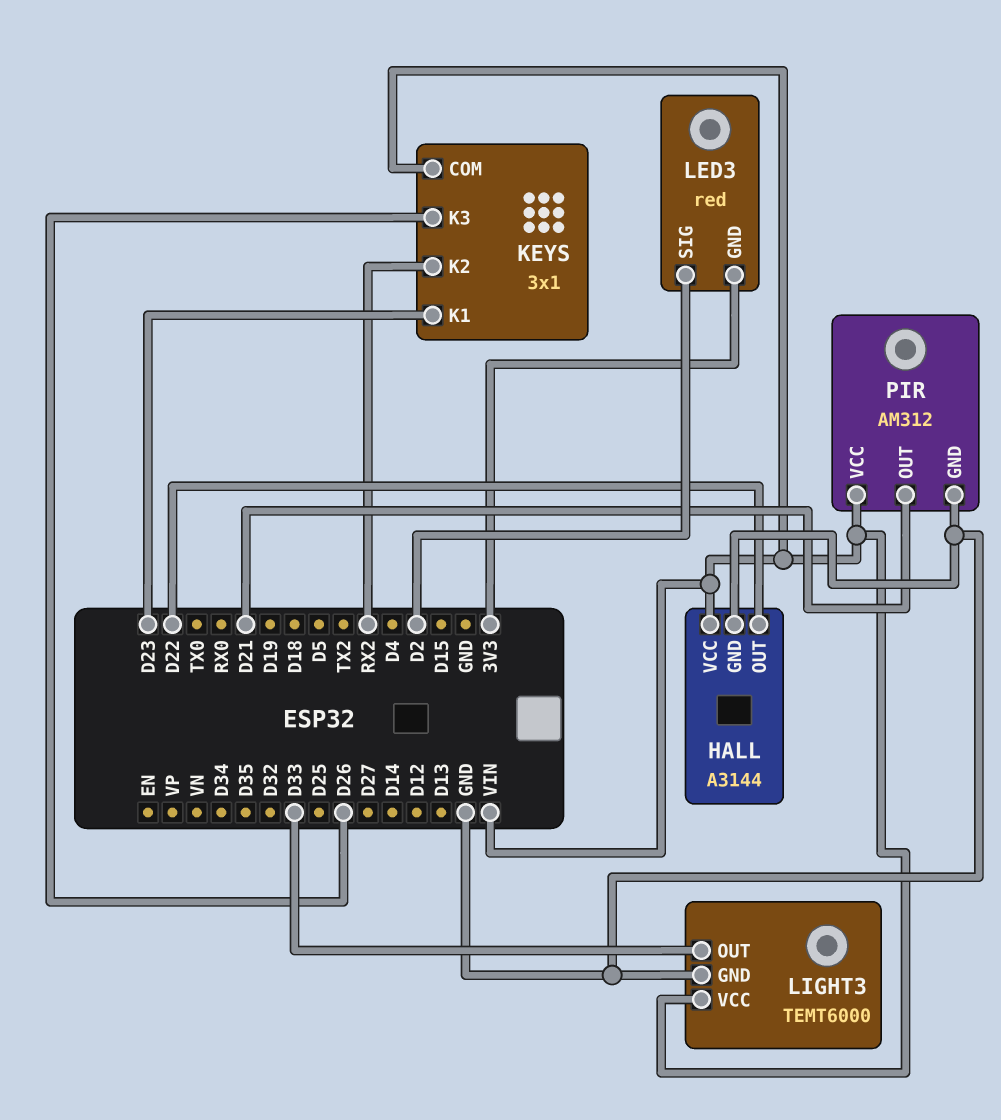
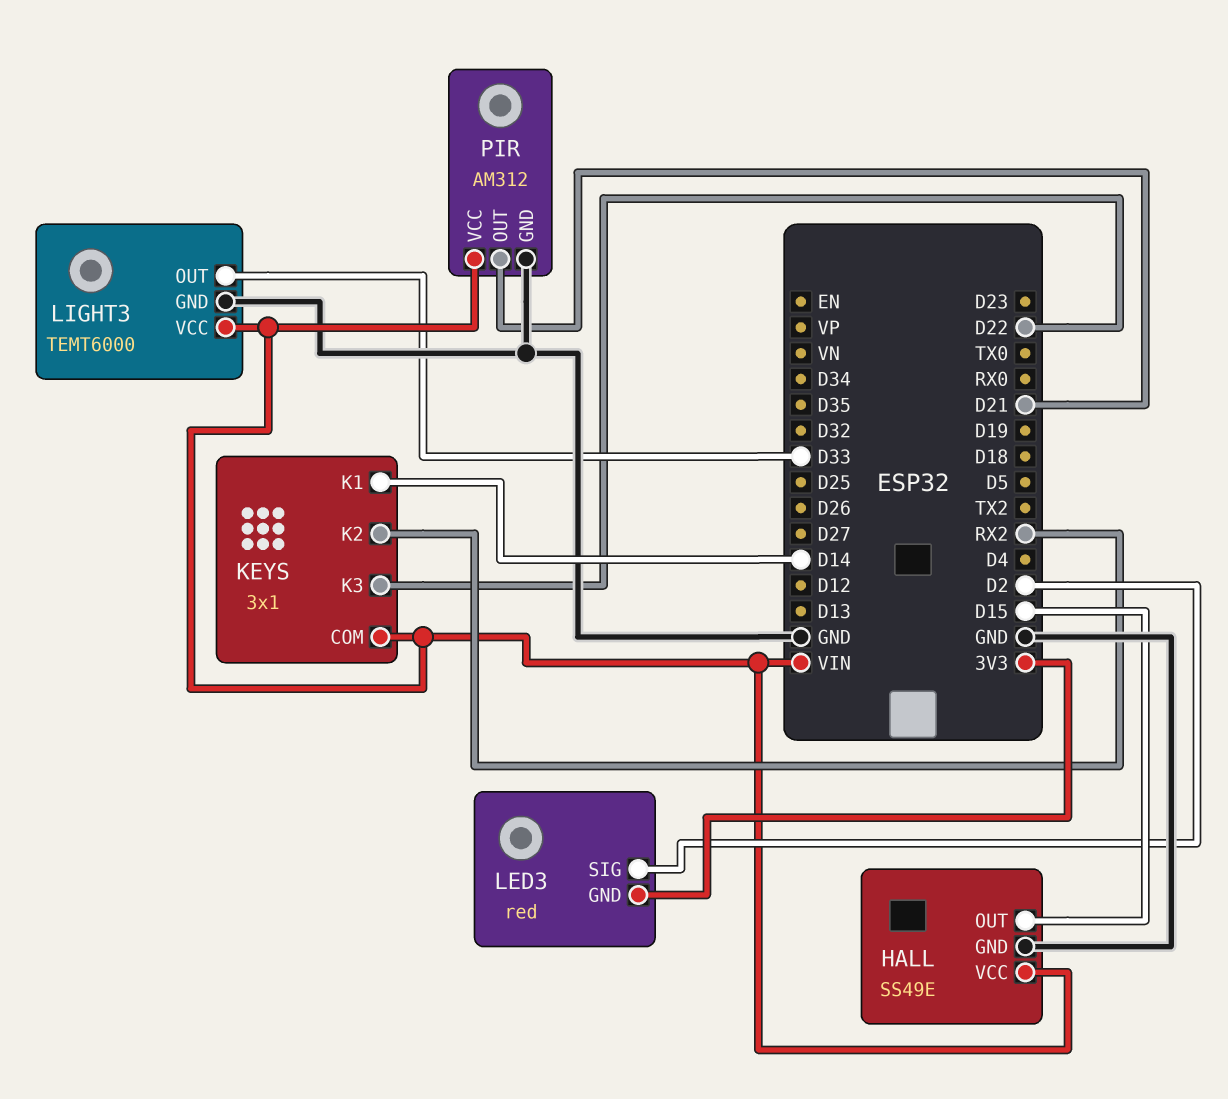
HALL: A3144 -> SS49E
HALL pin OUT: D22 -> D15
KEYS pin K1: D23 -> D14
KEYS pin K3: D26 -> D22

